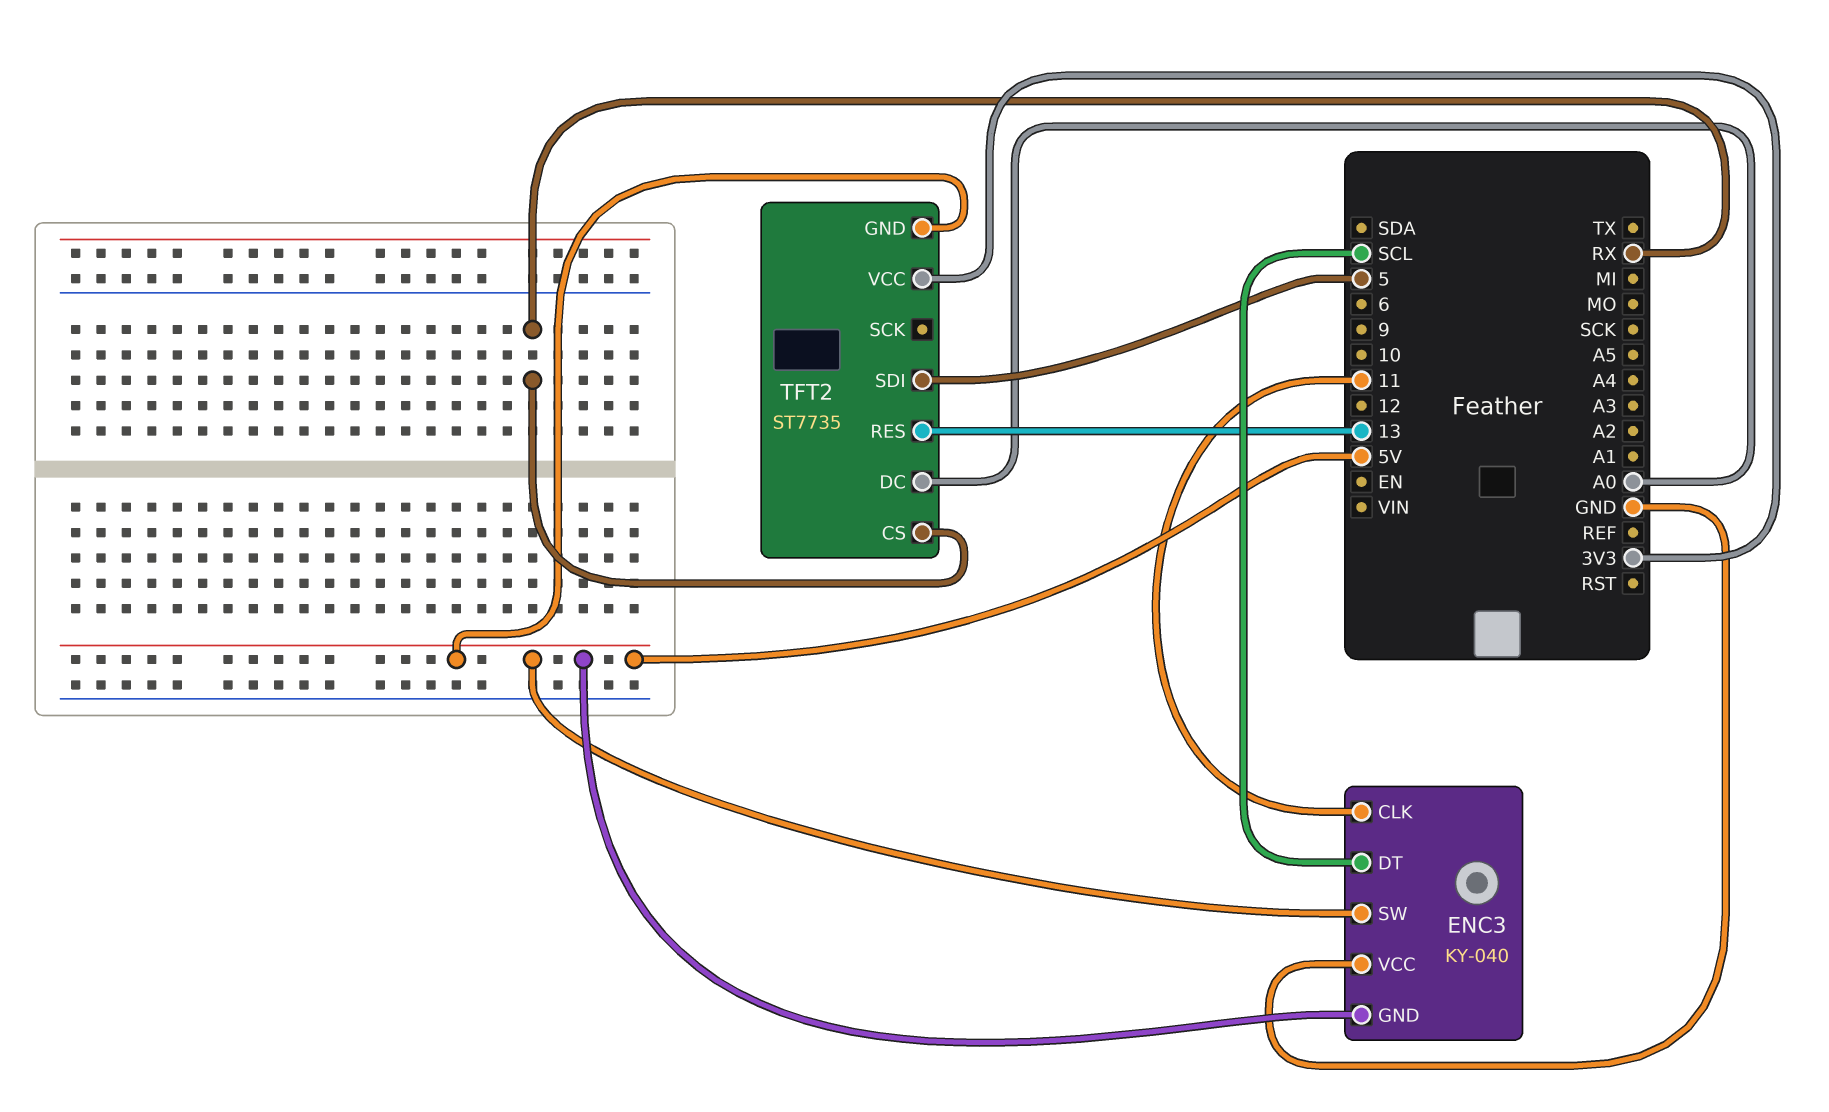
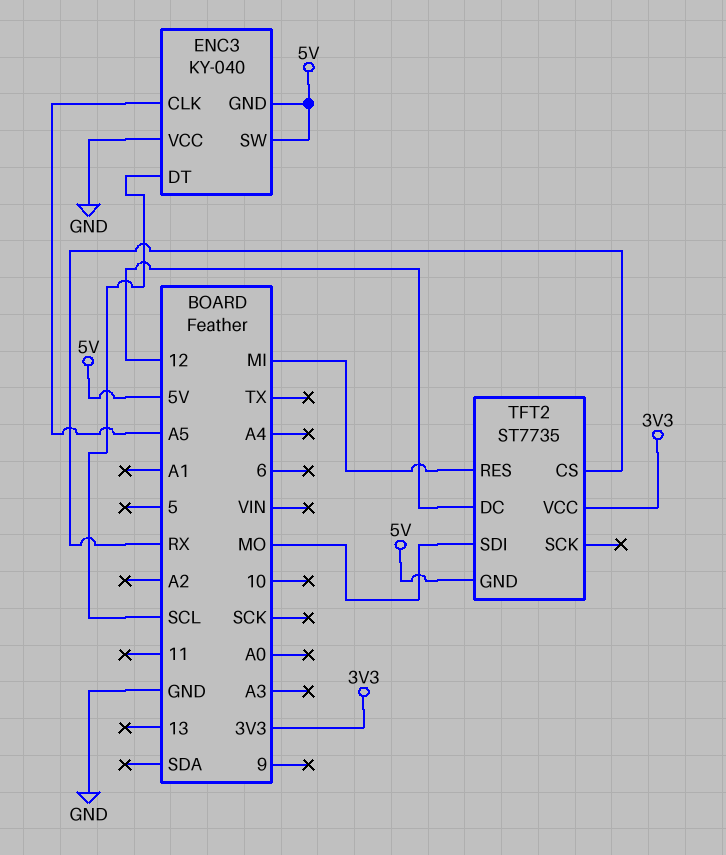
ENC3 pin CLK: 11 -> A5
TFT2 pin DC: A0 -> 12
TFT2 pin RES: 13 -> MI
TFT2 pin SDI: 5 -> MO

